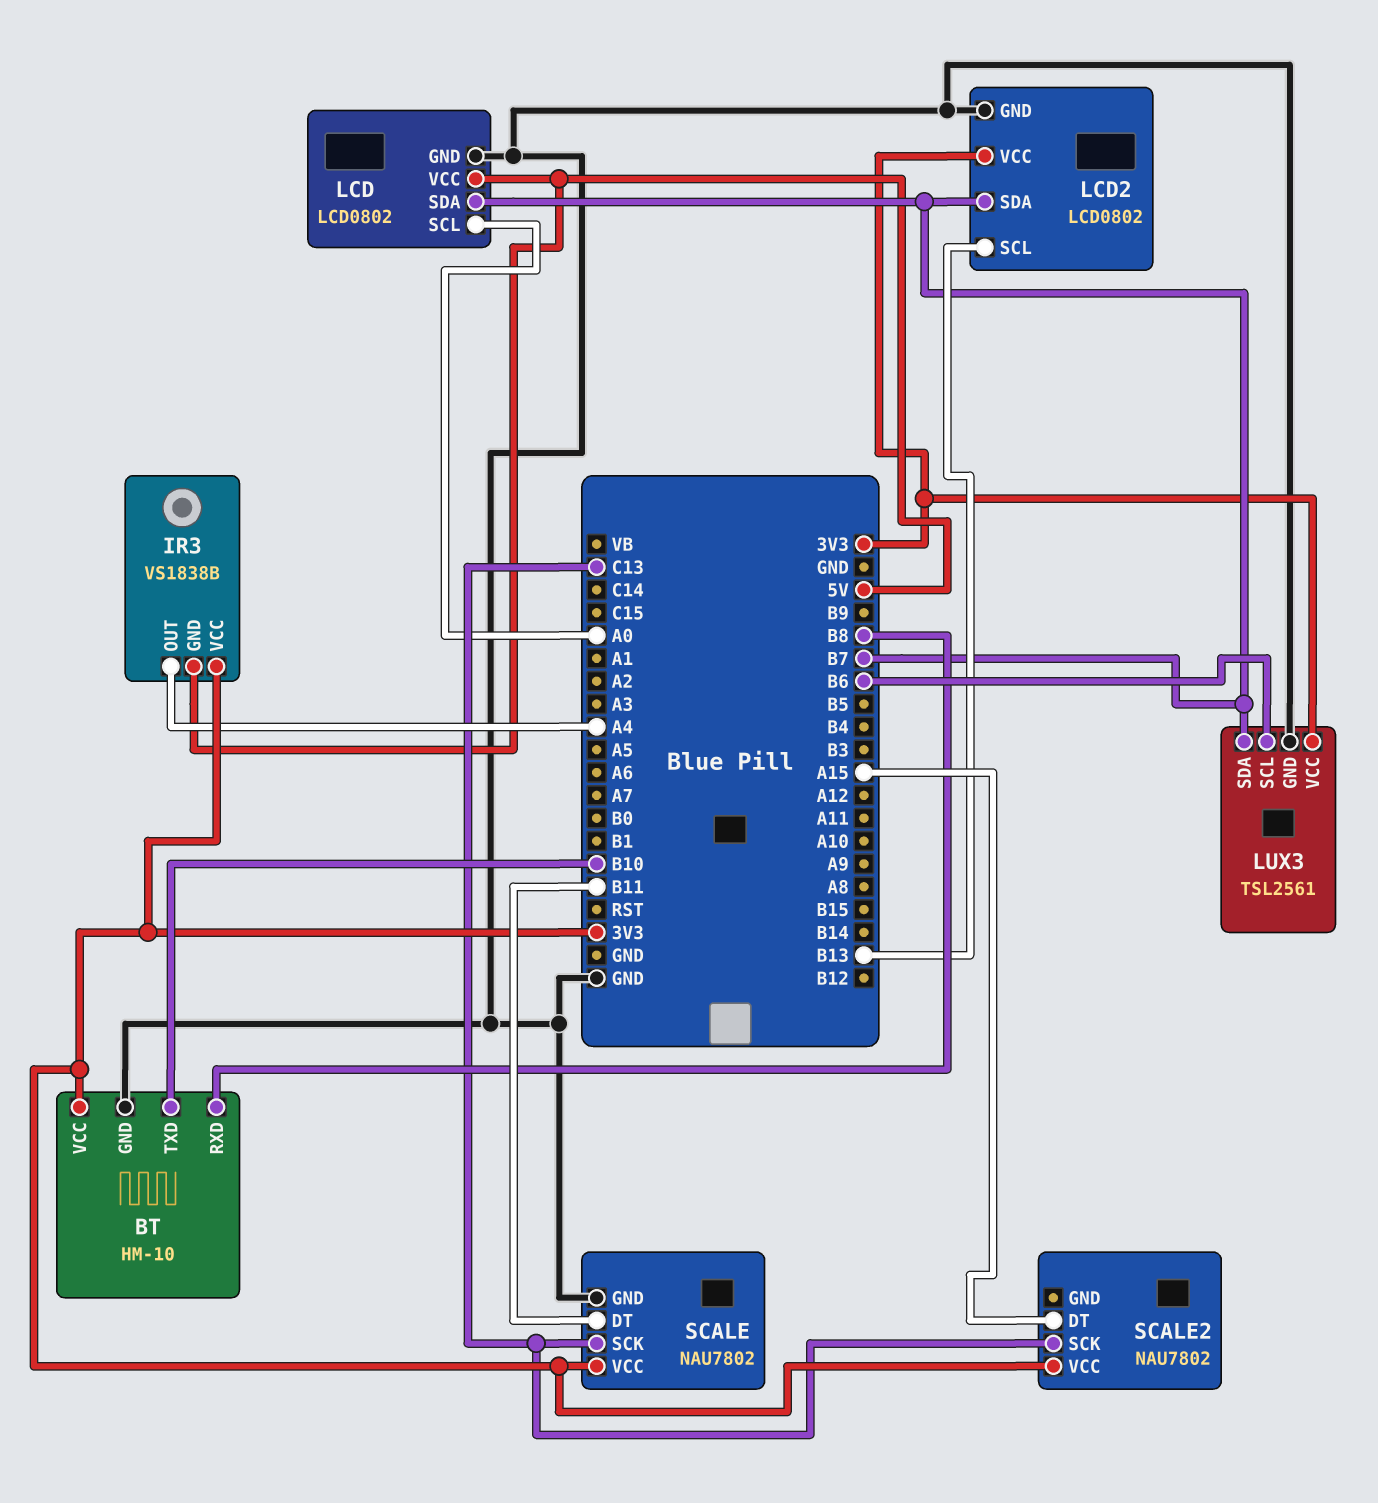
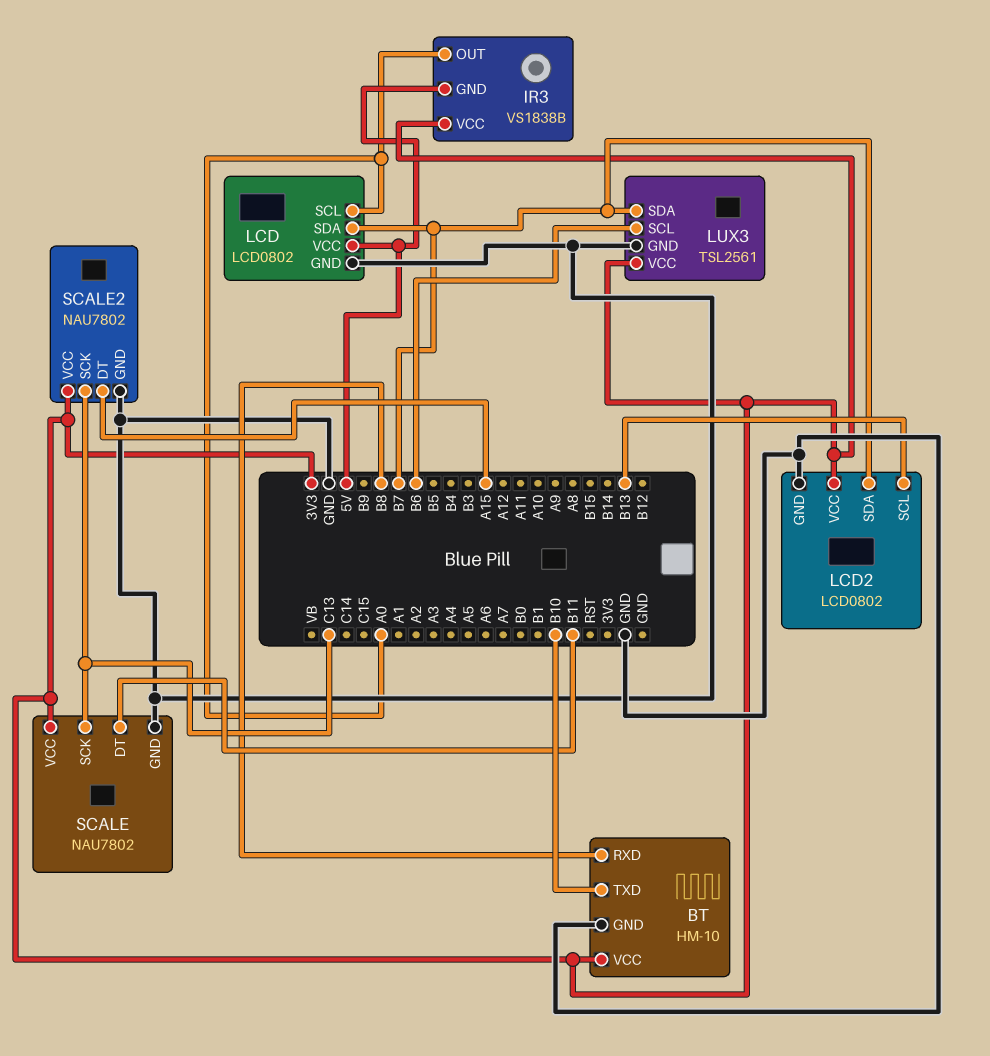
IR3 pin OUT: A4 -> A0
SCALE2 pin GND: none -> GND

